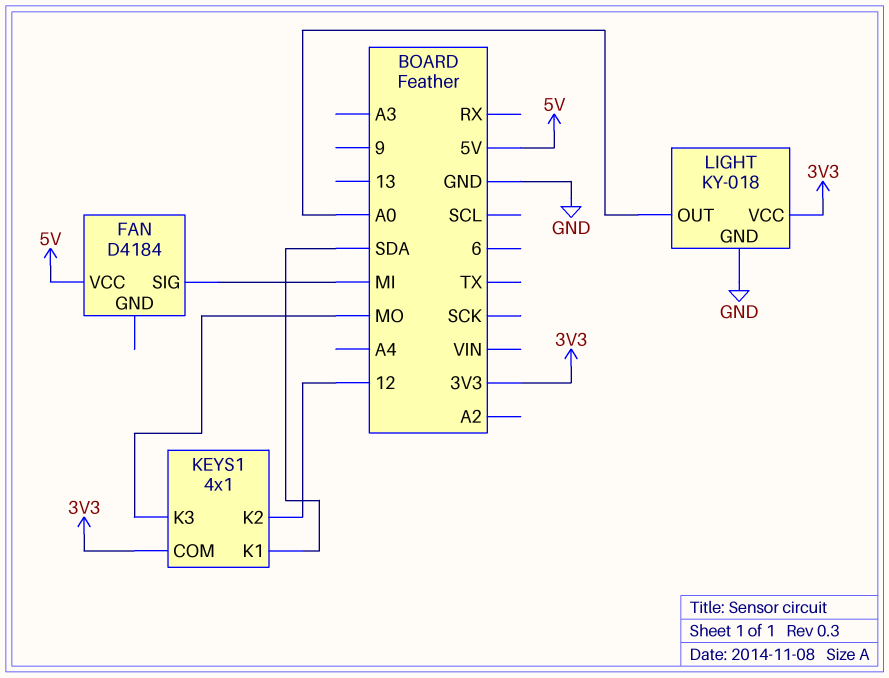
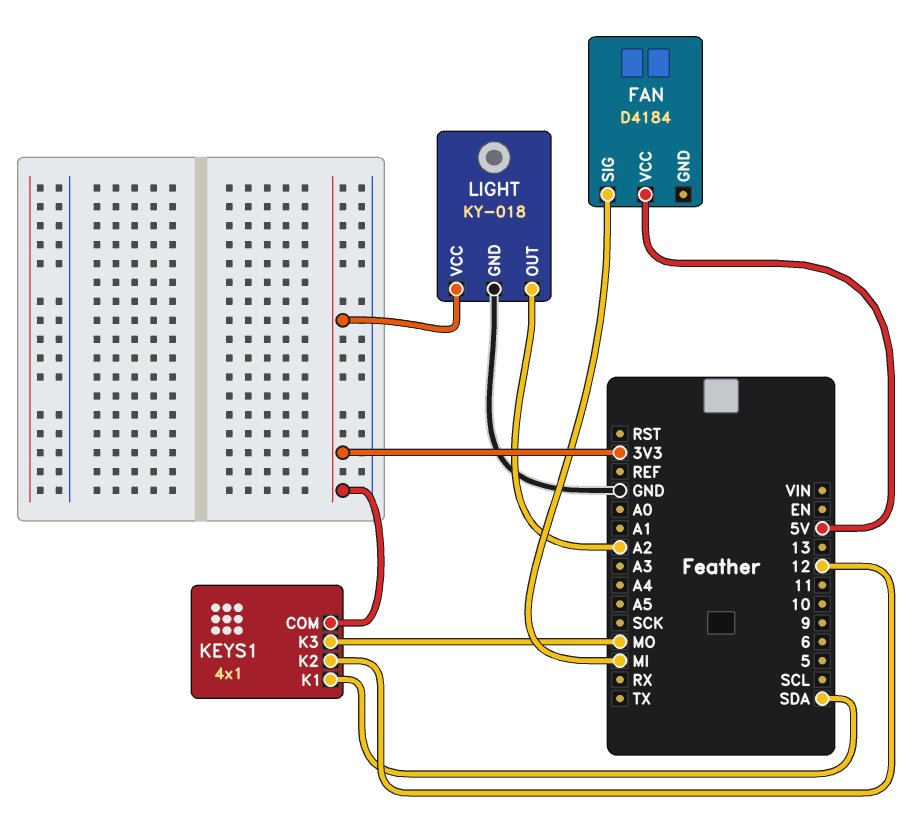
LIGHT pin OUT: A0 -> A2

